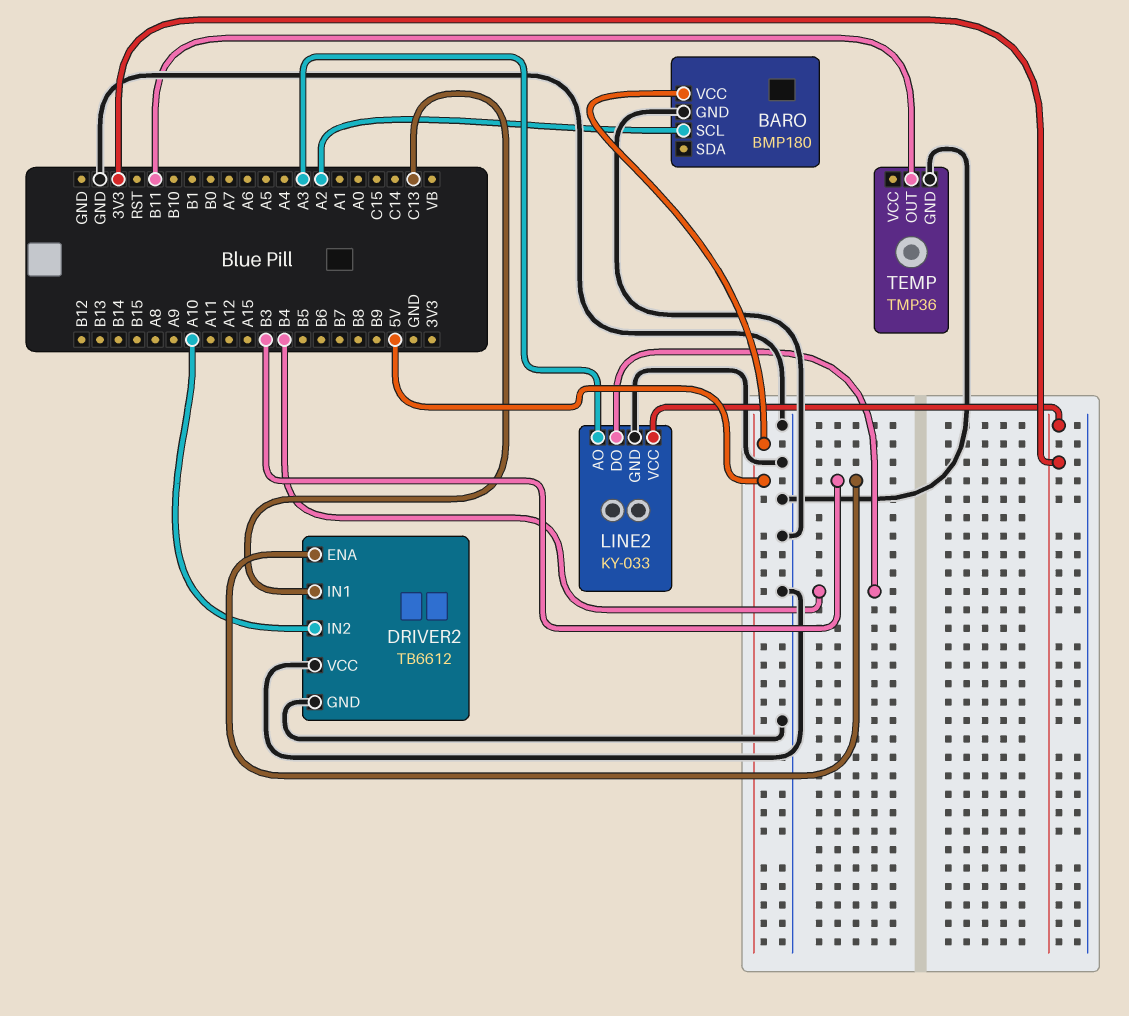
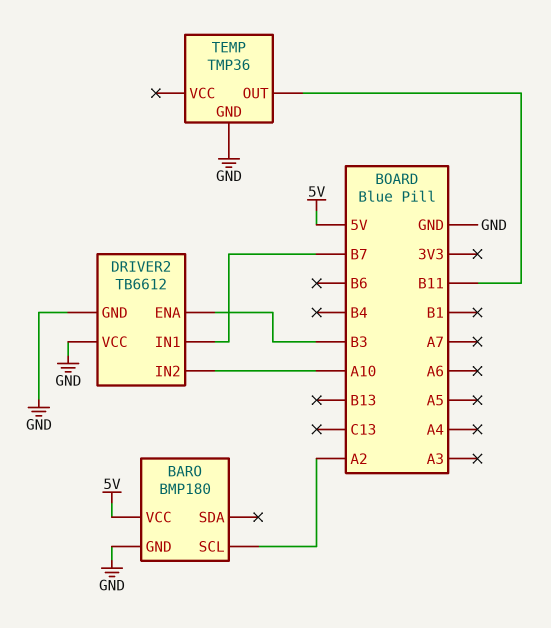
DRIVER2 pin IN1: C13 -> B7
LINE2: KY-033 -> none
LINE2 pin AO: A3 -> none
LINE2 pin DO: B4 -> none
LINE2 pin GND: GND -> none
LINE2 pin VCC: 3V3 -> none

